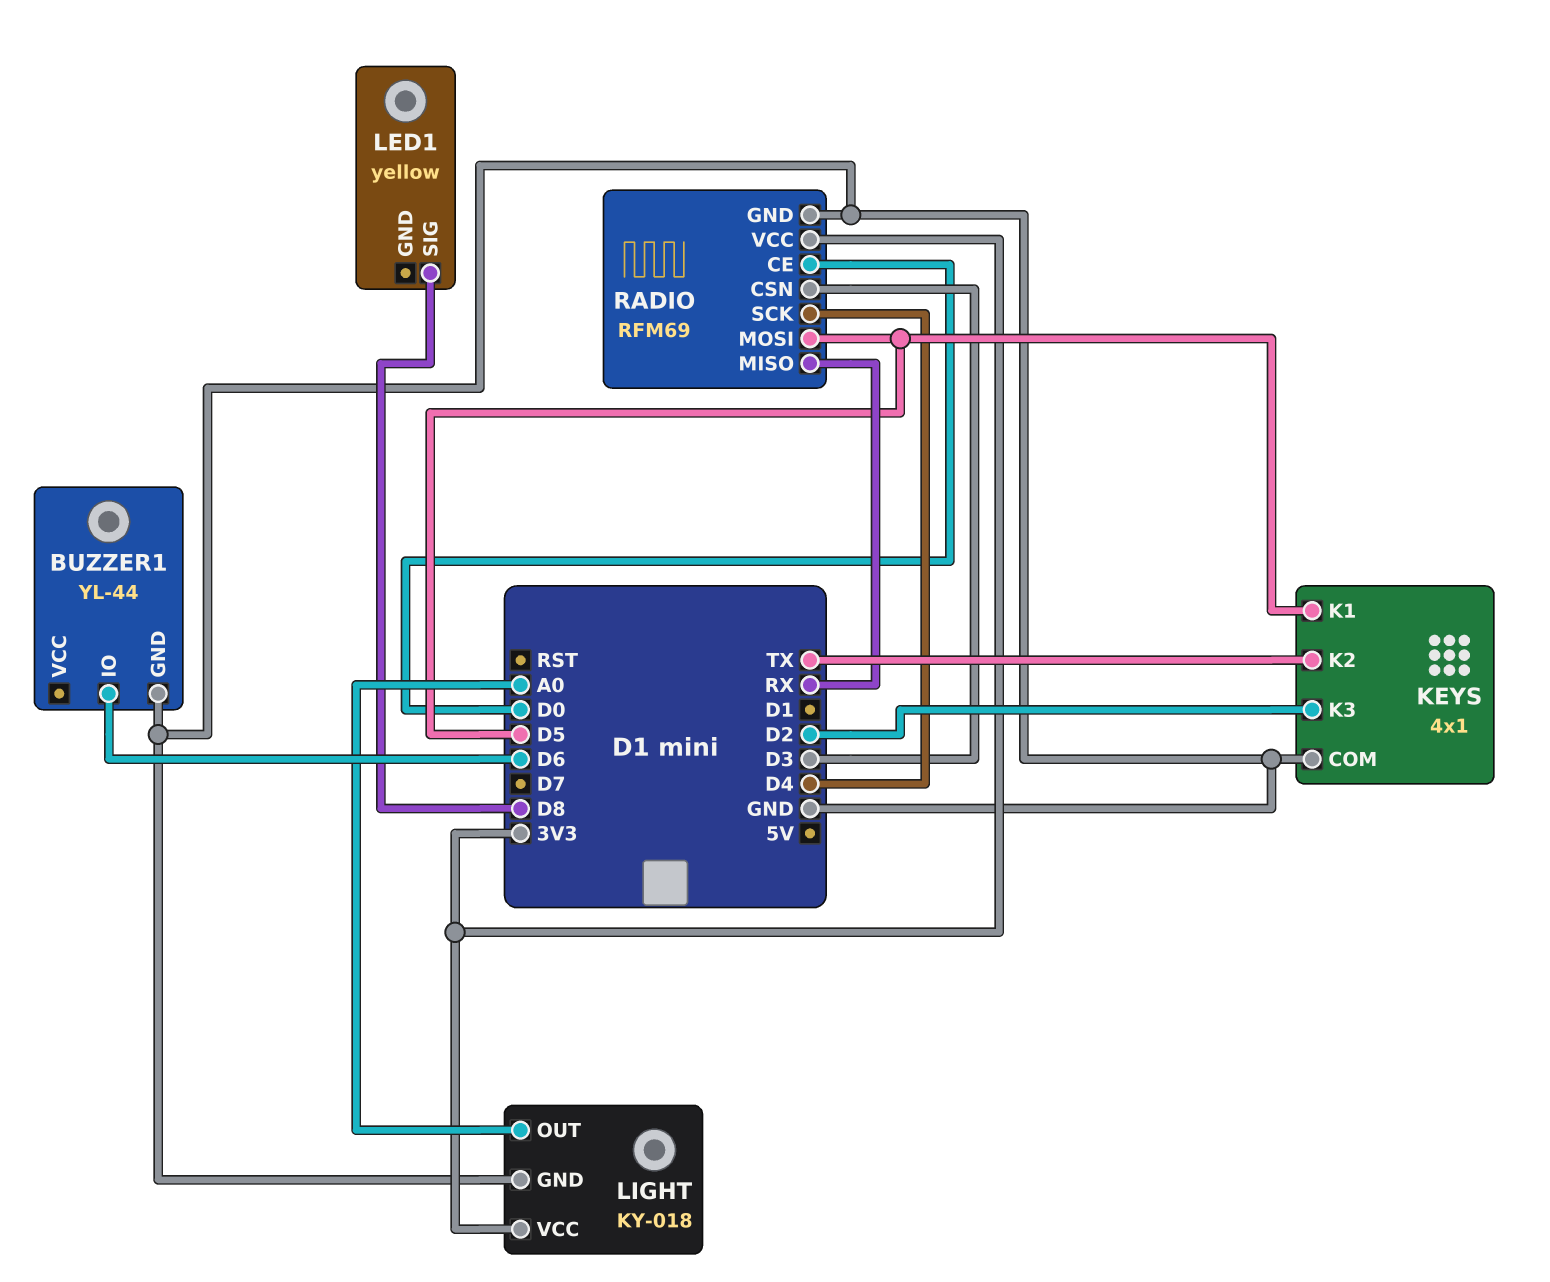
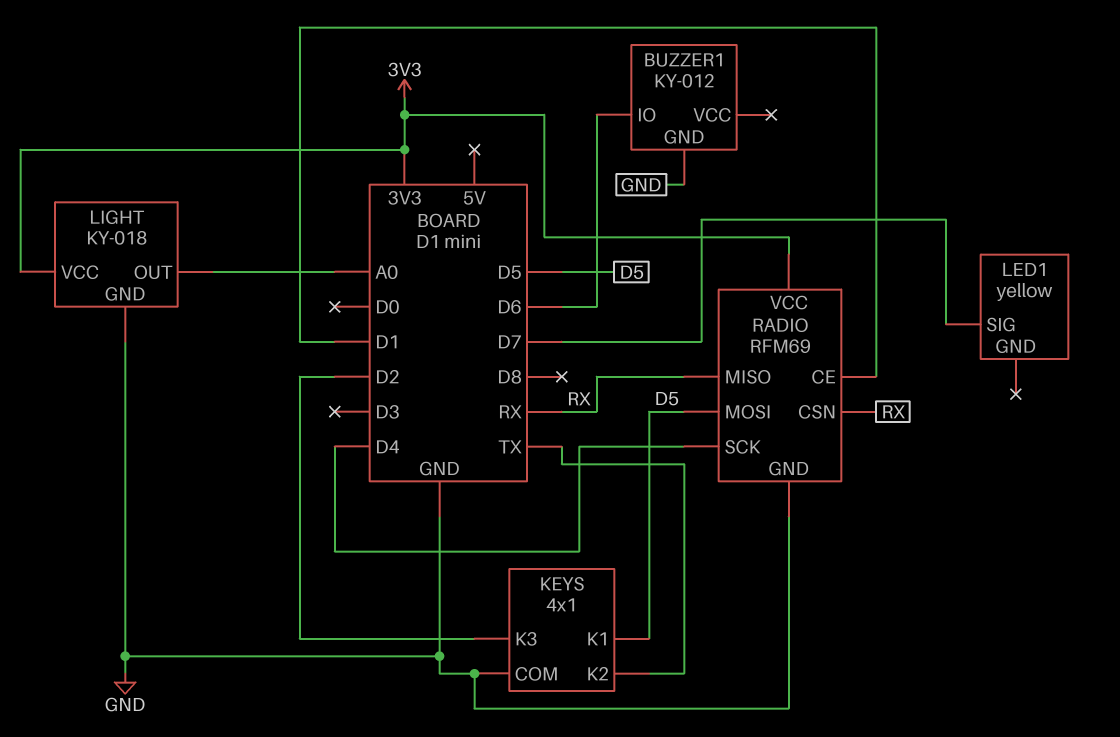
BUZZER1: YL-44 -> KY-012
LED1 pin SIG: D8 -> D7
RADIO pin CE: D0 -> D1
RADIO pin CSN: D3 -> RX

